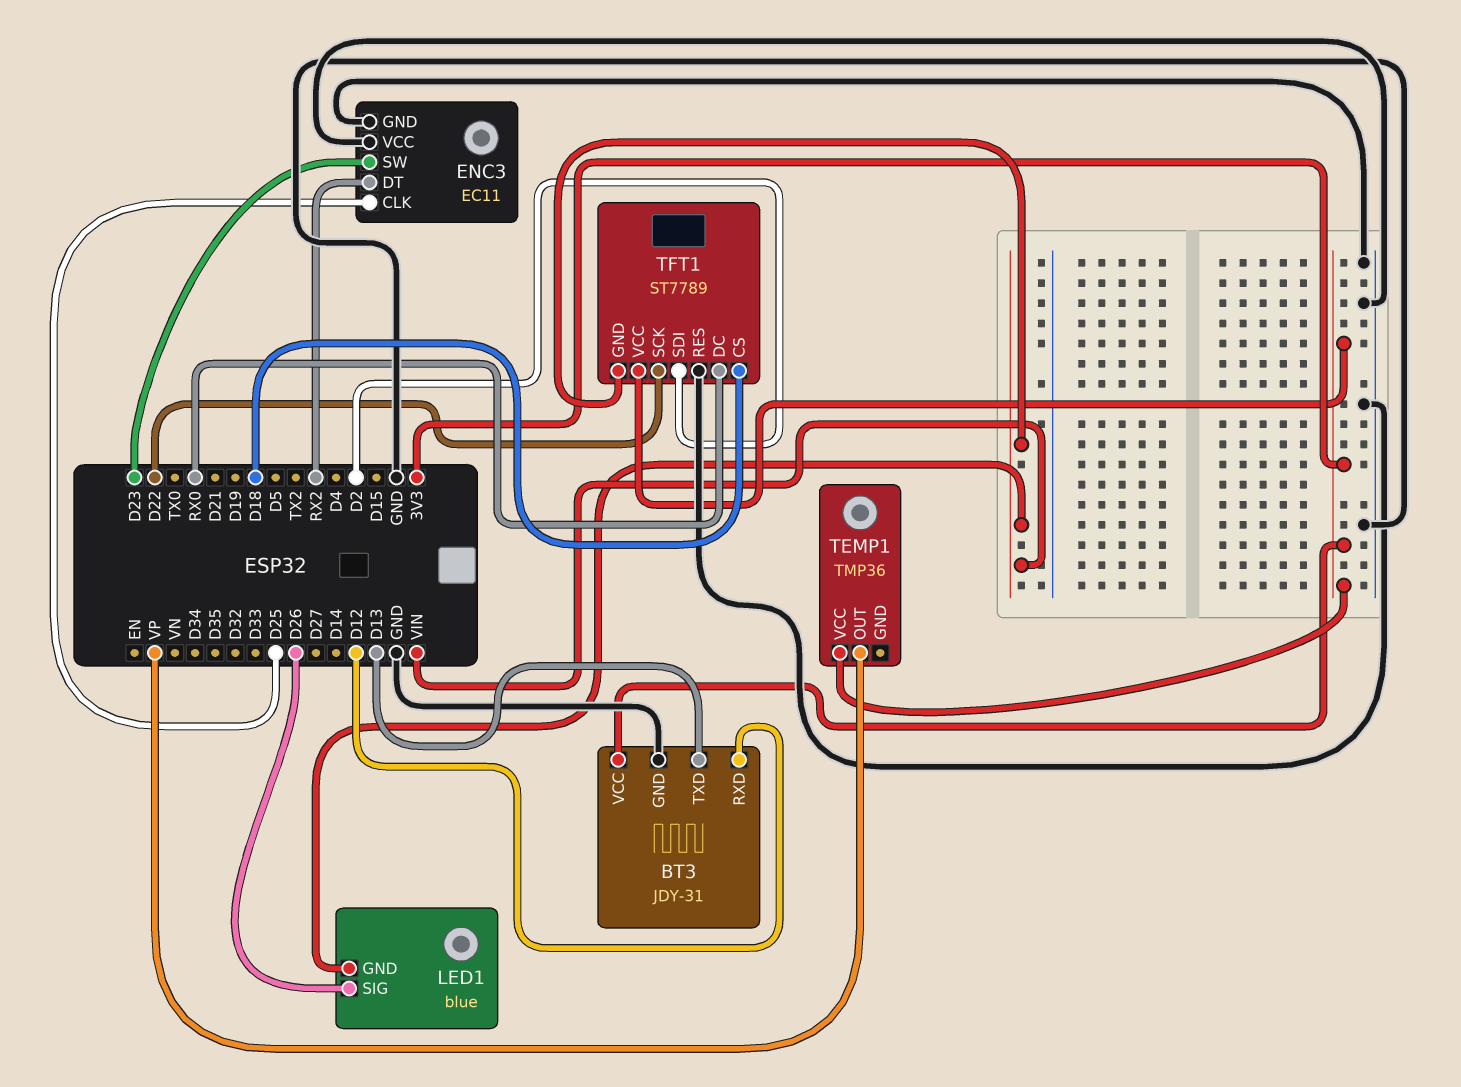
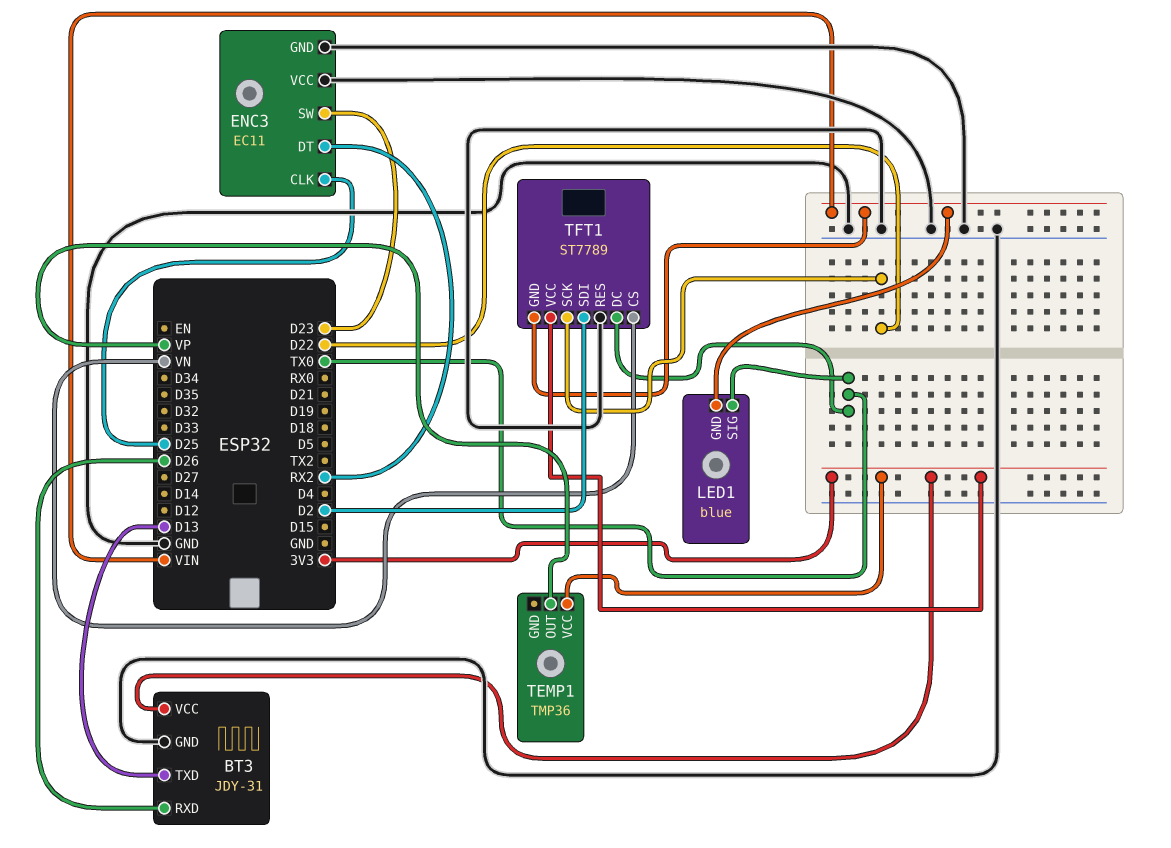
BT3 pin RXD: D12 -> D26
LED1 pin SIG: D26 -> TX0
TFT1 pin CS: D18 -> VN
TFT1 pin DC: RX0 -> TX0

